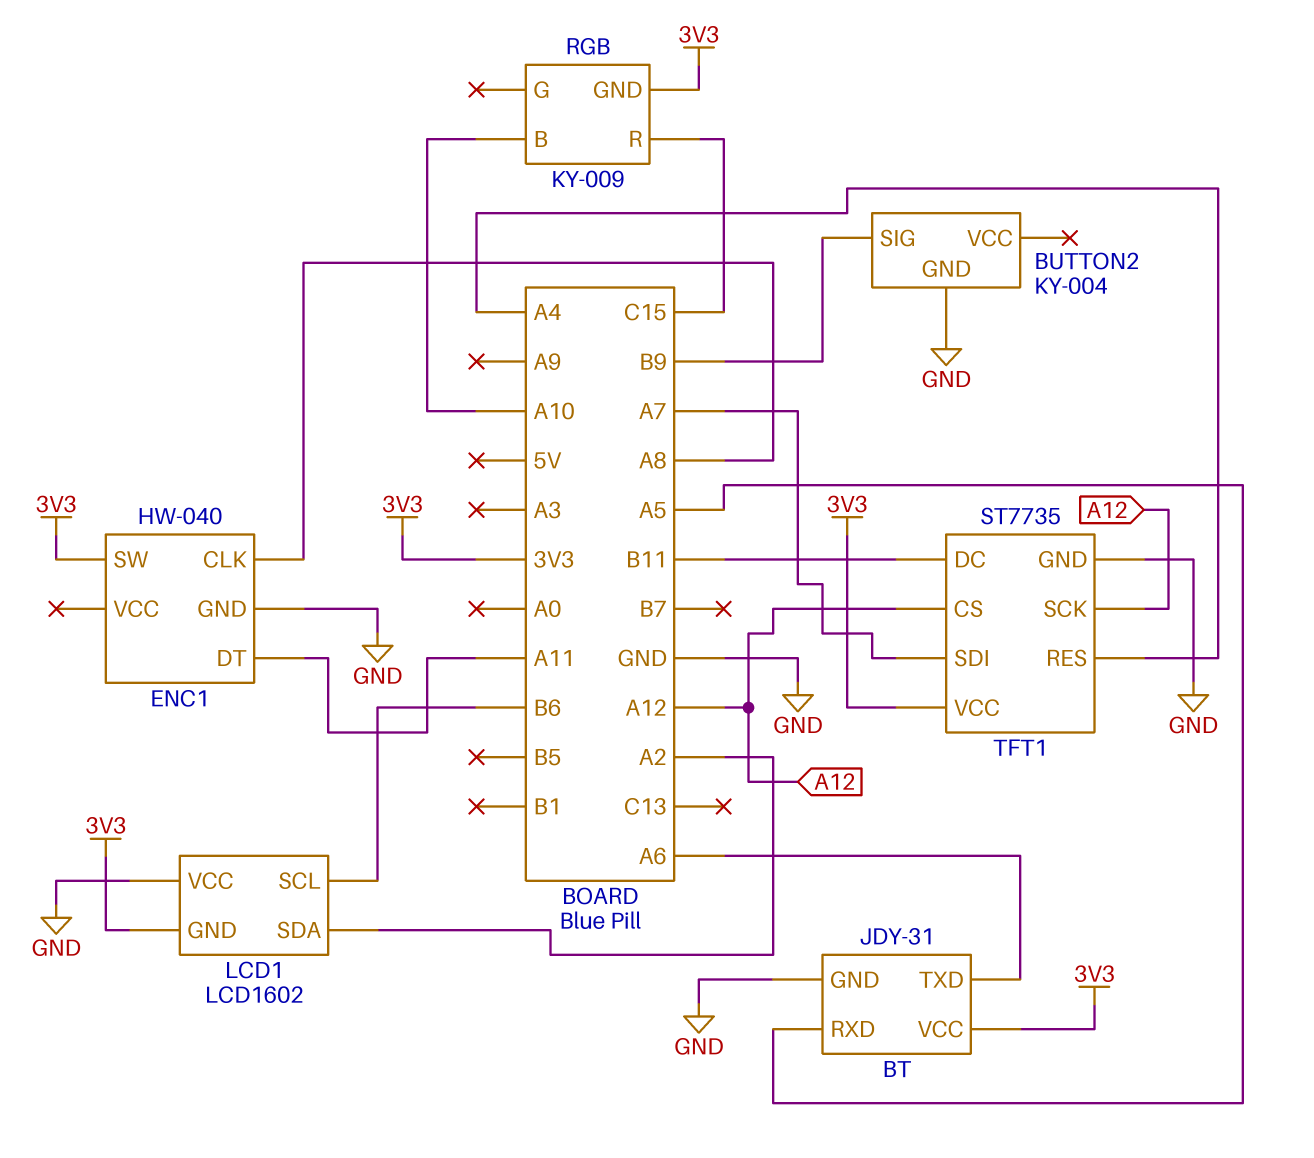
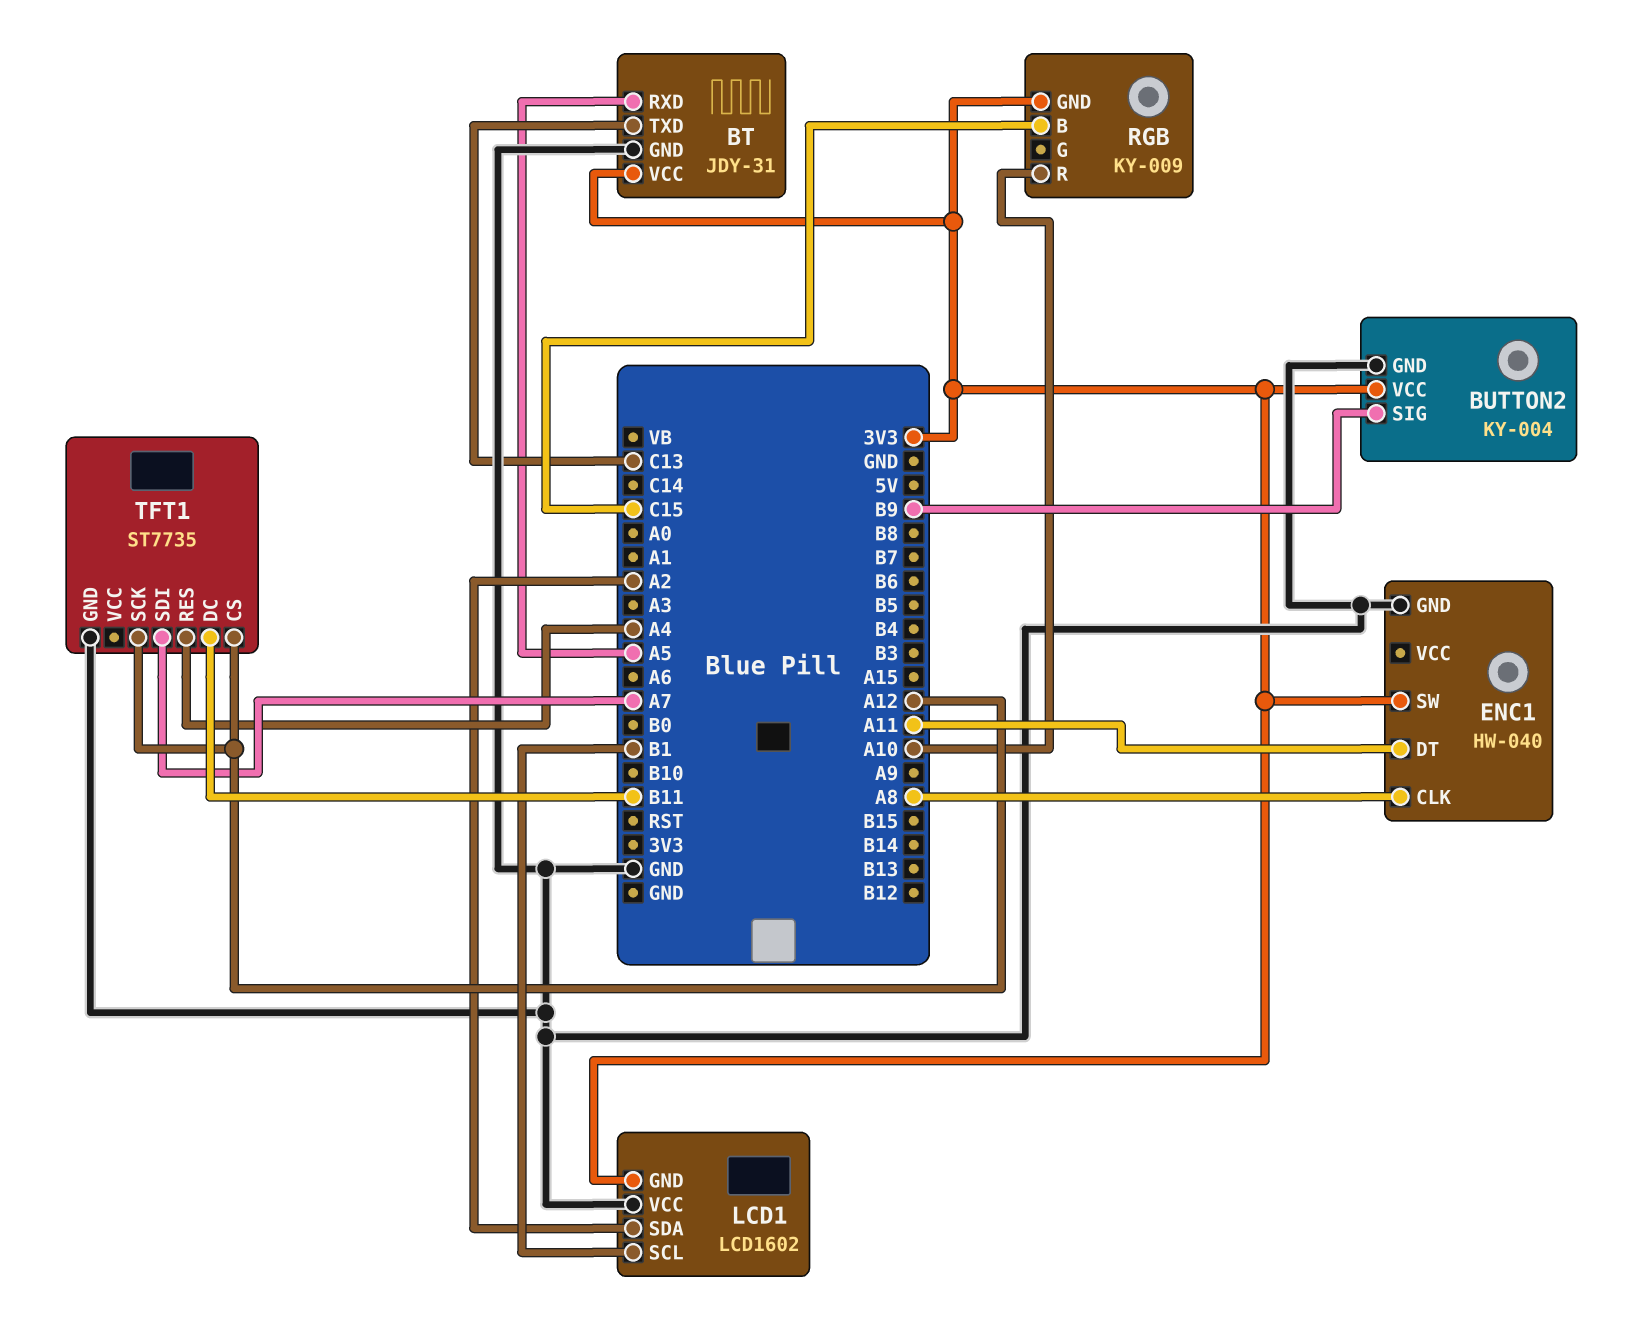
BT pin TXD: A6 -> C13
BUTTON2 pin VCC: none -> 3V3
LCD1 pin SCL: B6 -> B1
RGB pin B: A10 -> C15
RGB pin R: C15 -> A10
TFT1 pin VCC: 3V3 -> none

